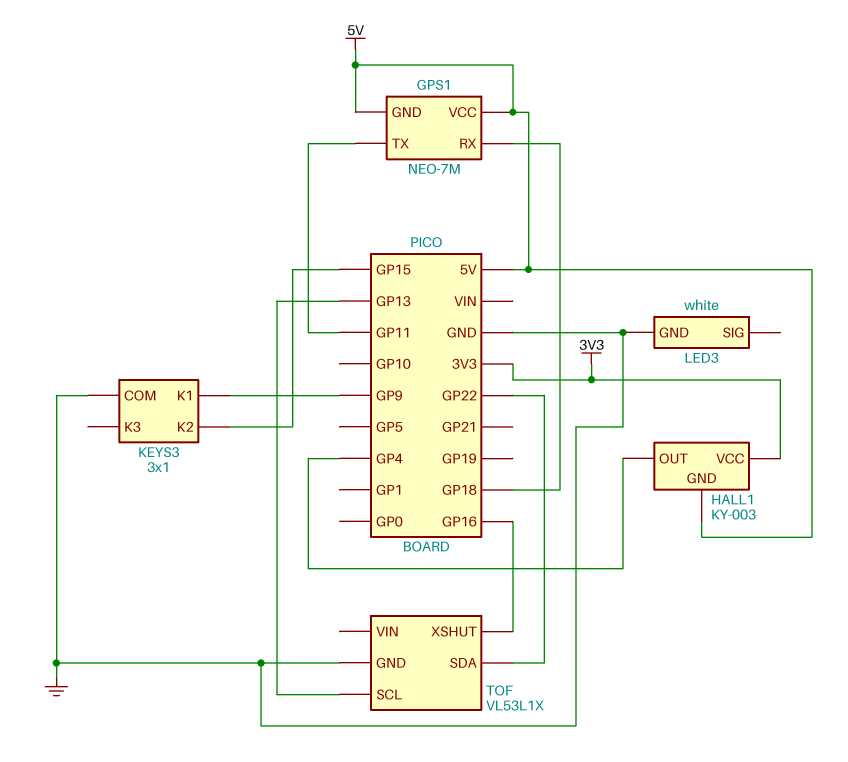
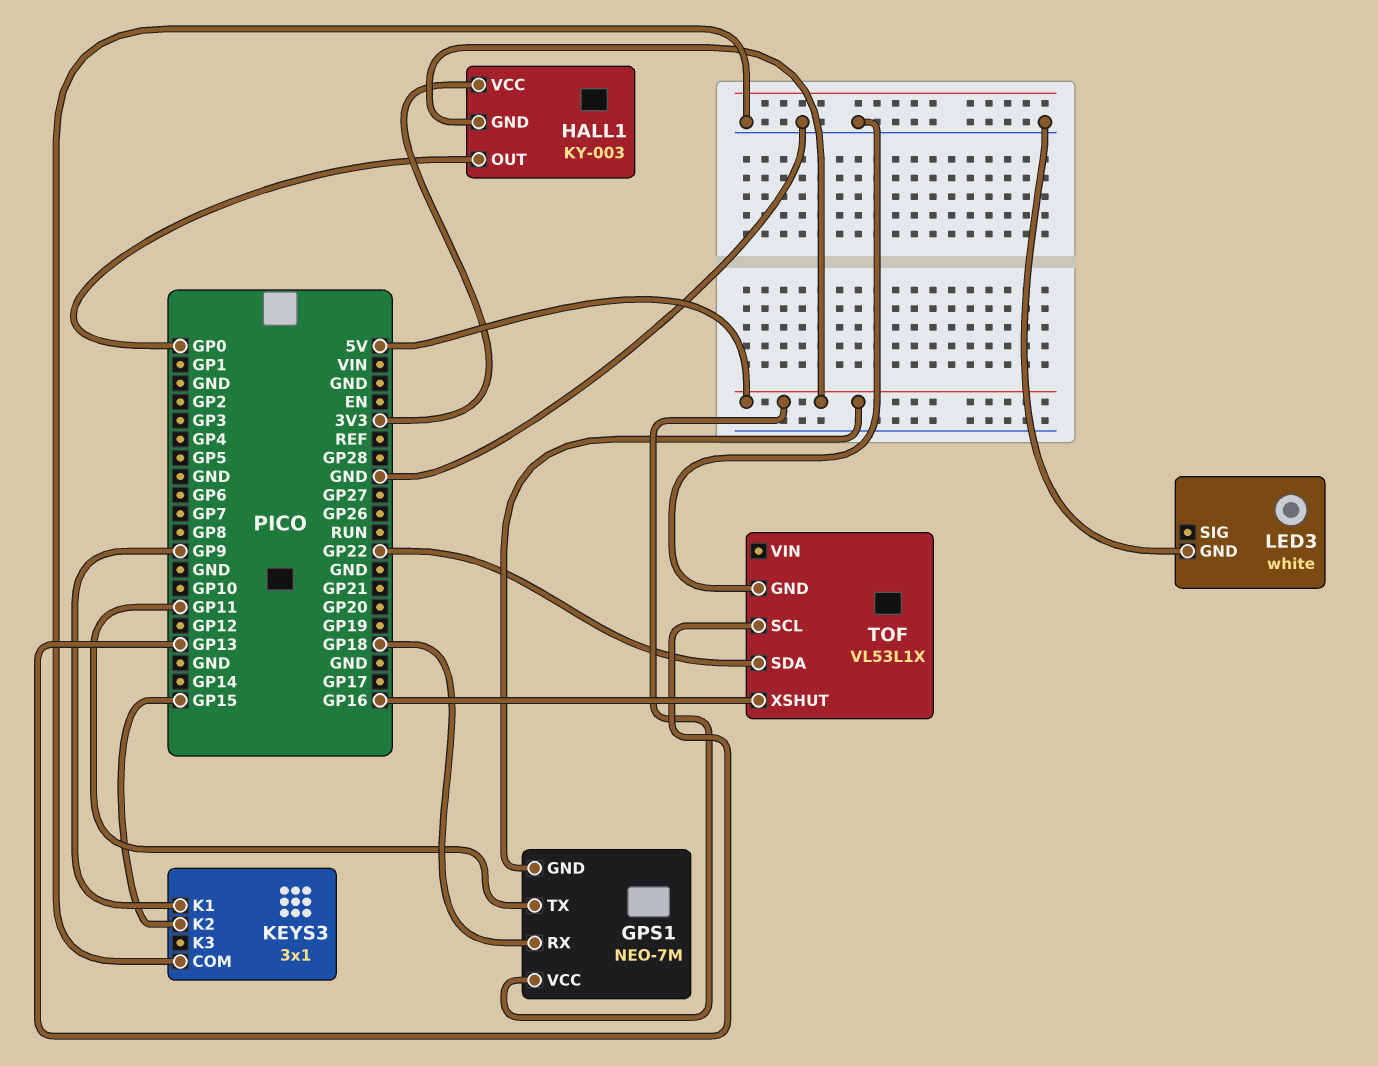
HALL1 pin OUT: GP4 -> GP0

